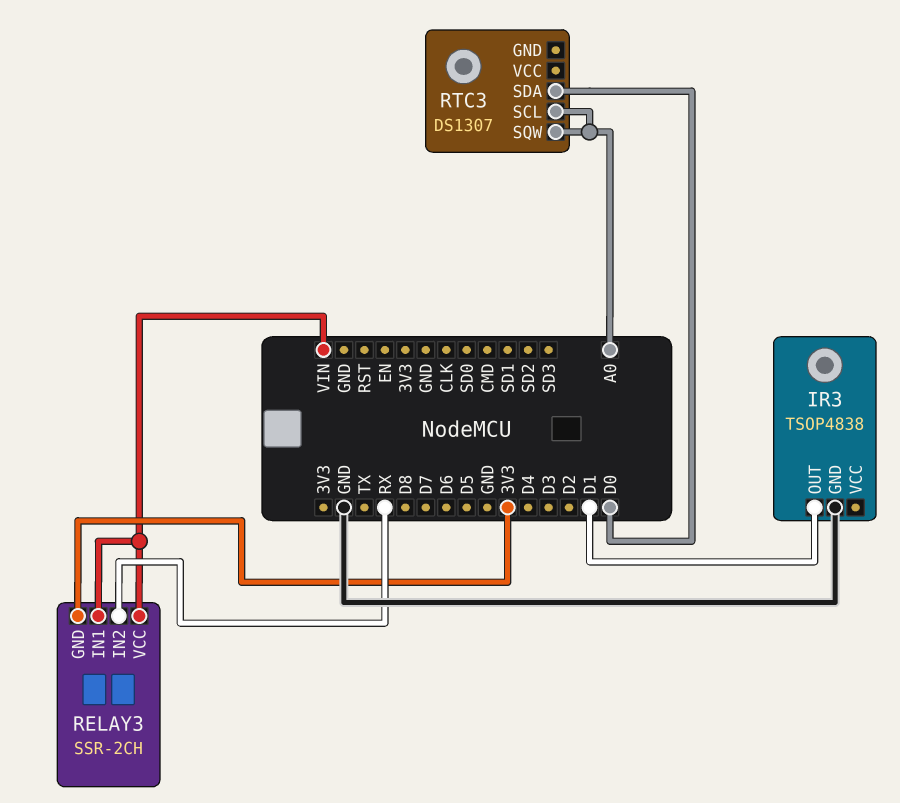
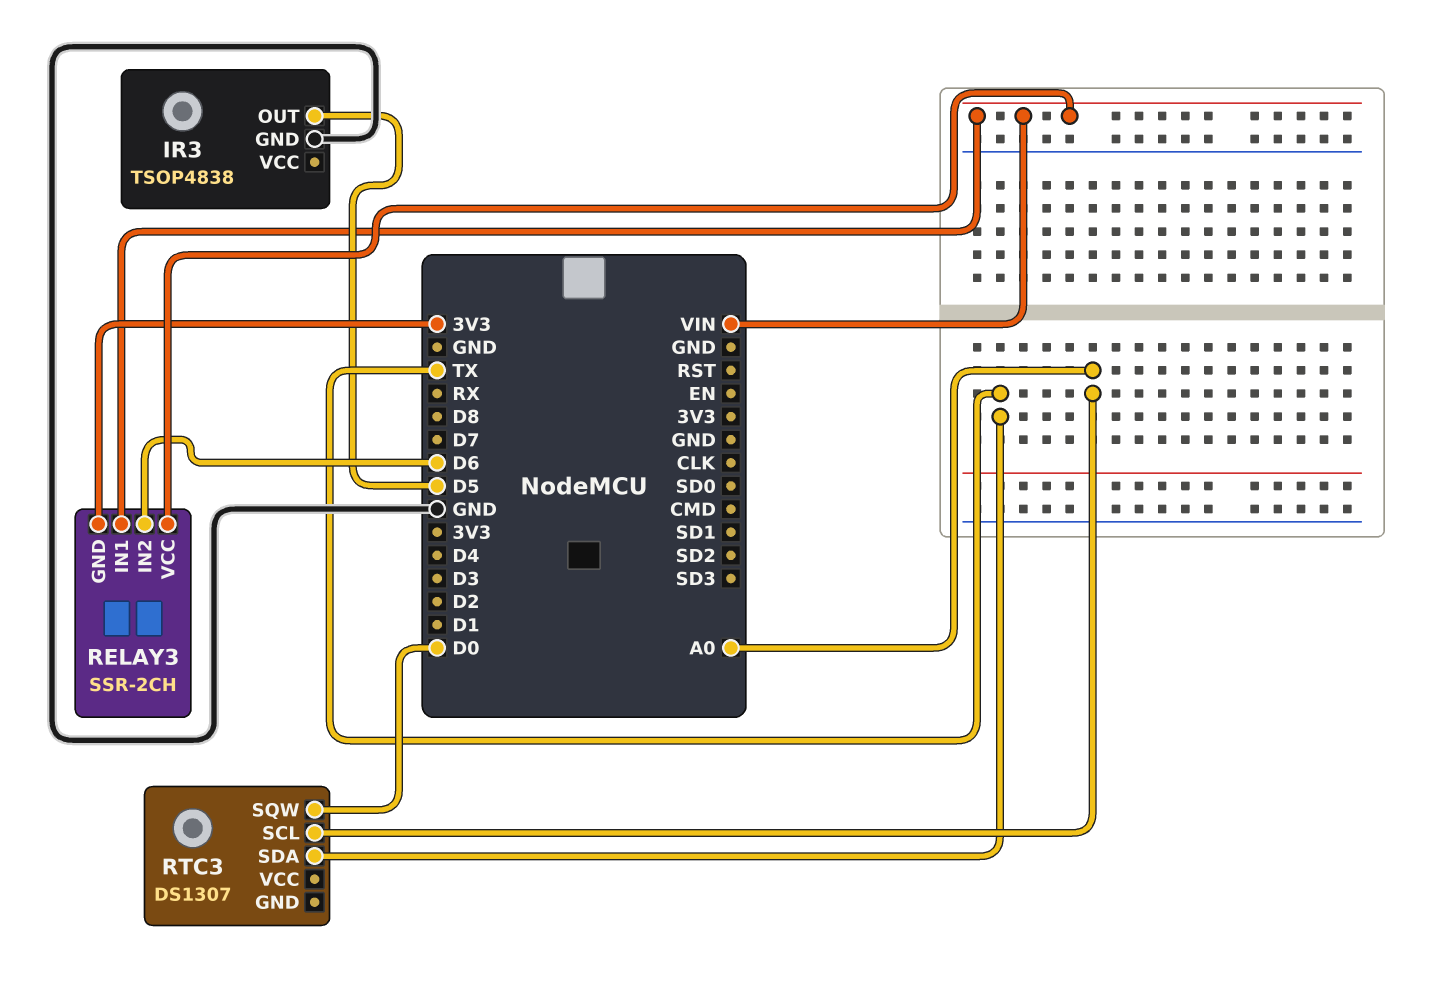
IR3 pin OUT: D1 -> D5
RELAY3 pin IN2: RX -> D6
RTC3 pin SDA: D0 -> TX
RTC3 pin SQW: A0 -> D0

